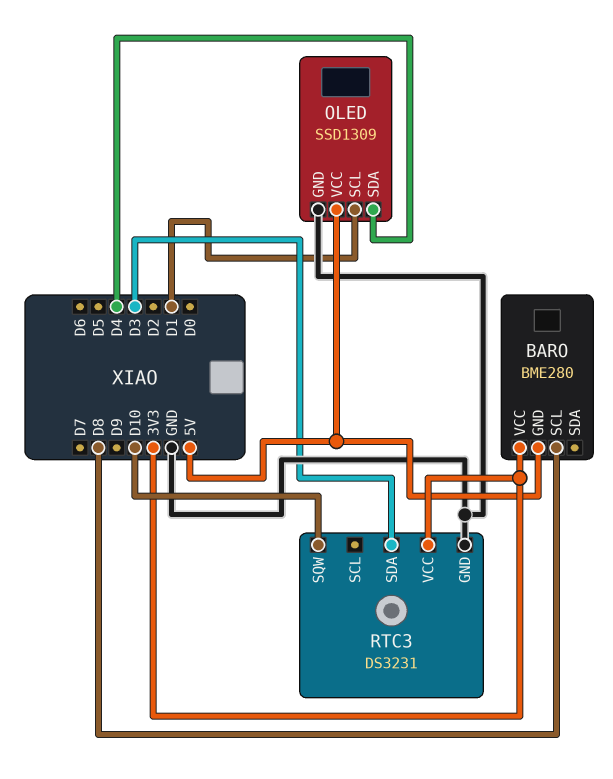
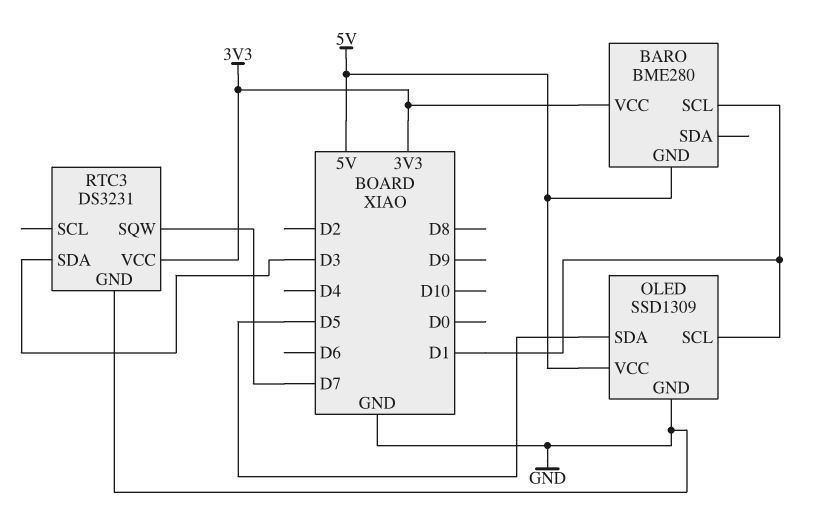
BARO pin SCL: D8 -> D1
OLED pin SDA: D4 -> D5
RTC3 pin SQW: D10 -> D7

